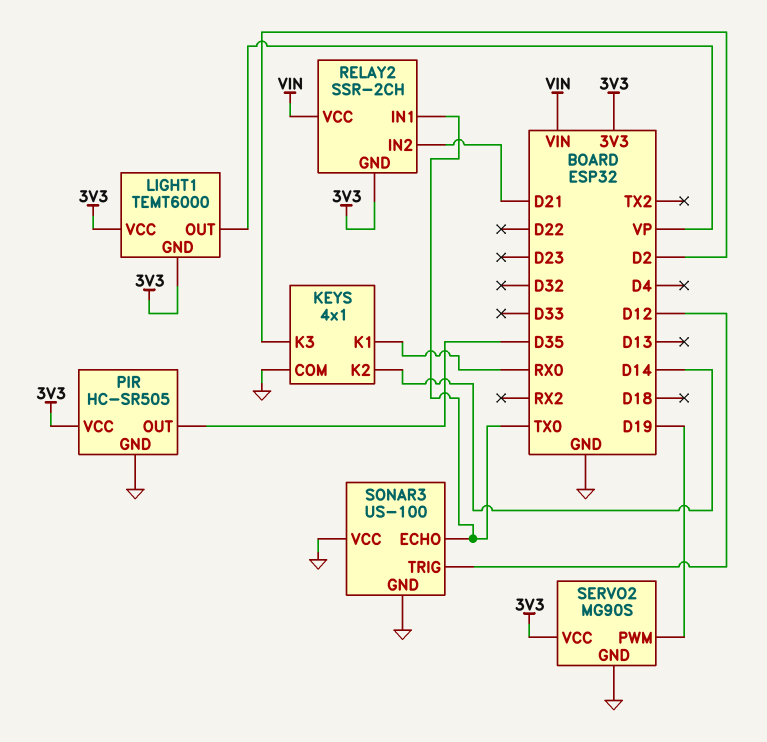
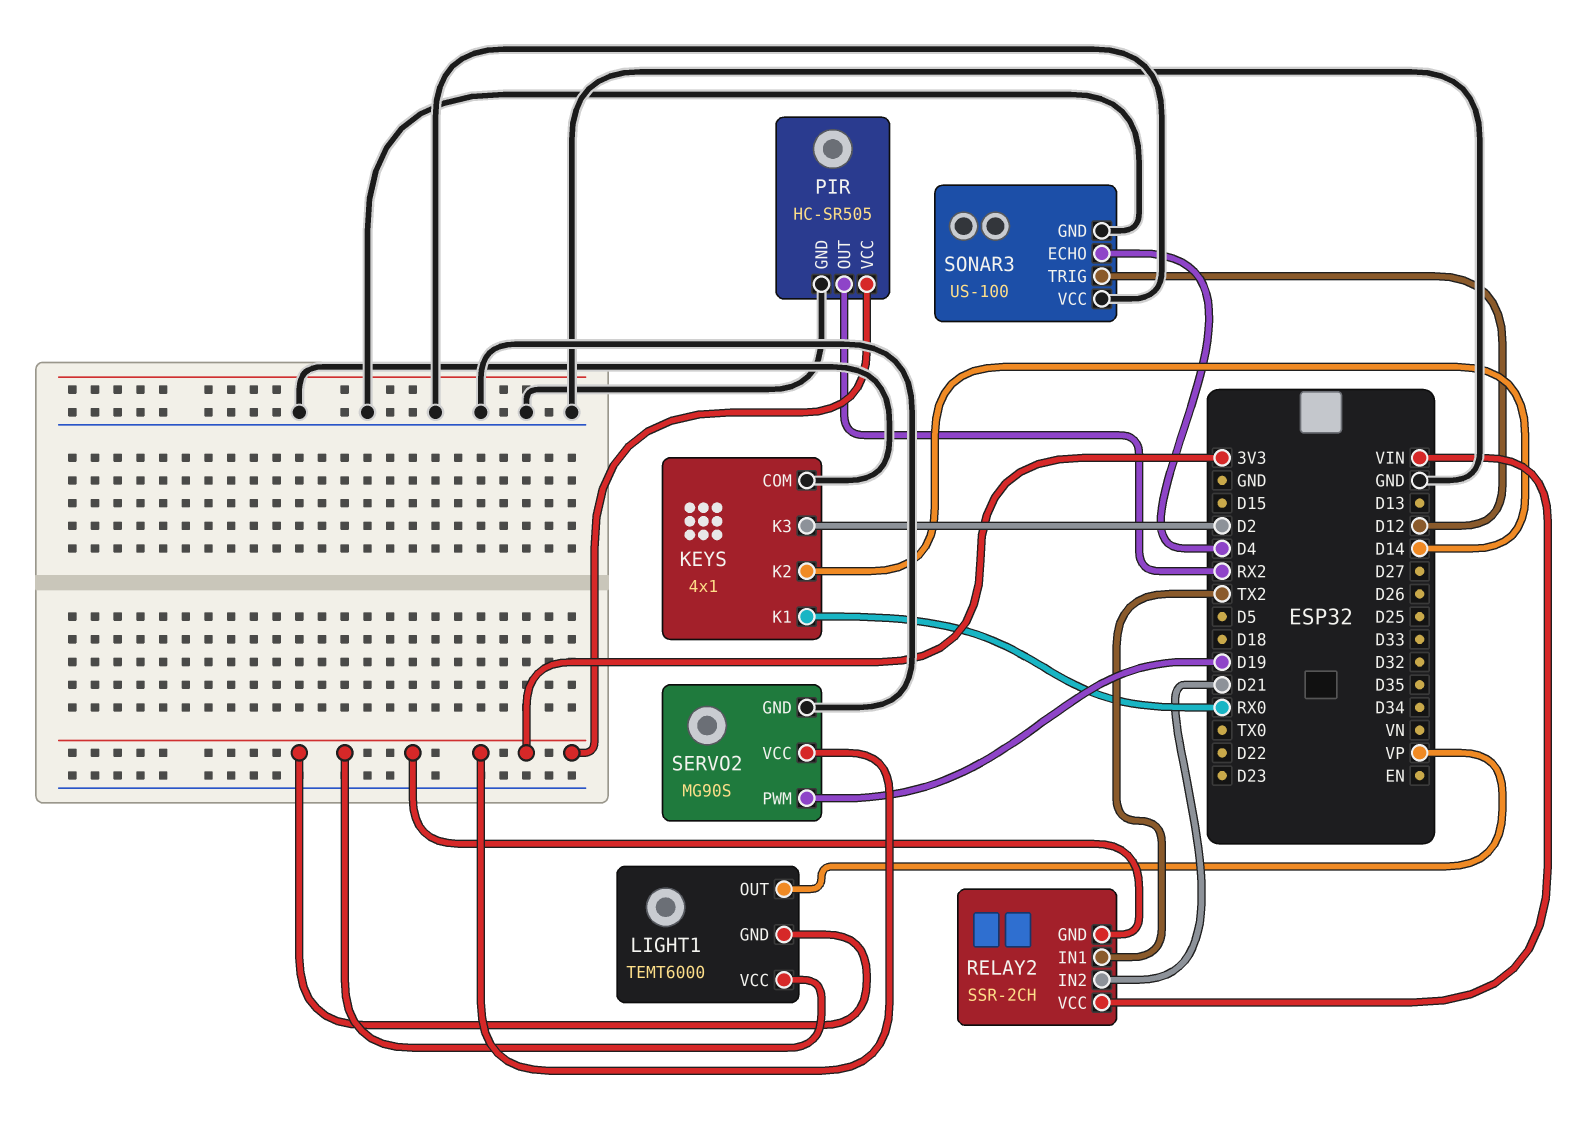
PIR pin OUT: D35 -> RX2
RELAY2 pin IN1: TX0 -> TX2
SONAR3 pin ECHO: TX0 -> D4

